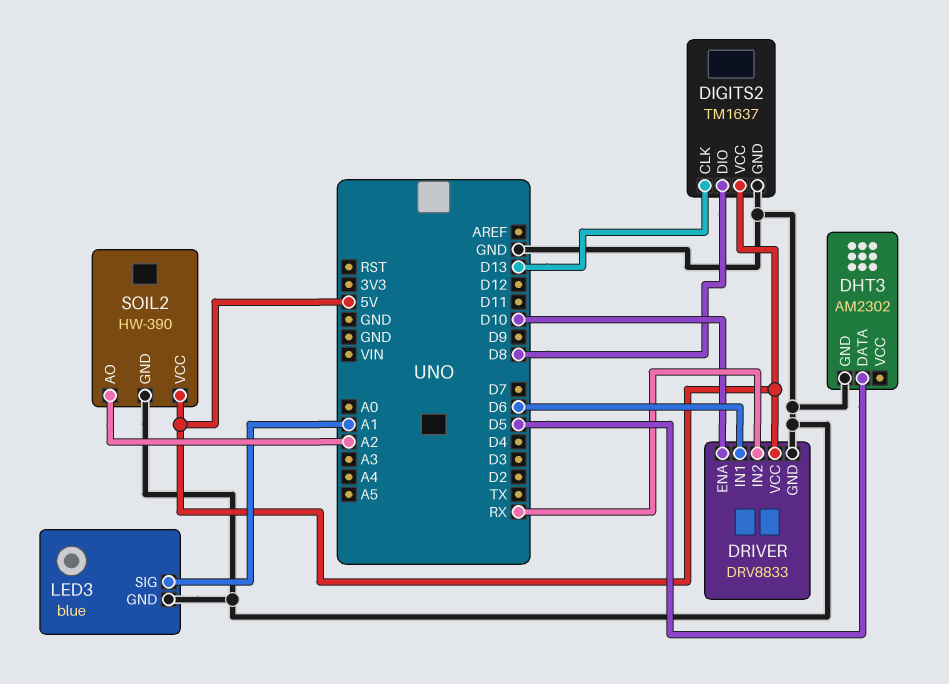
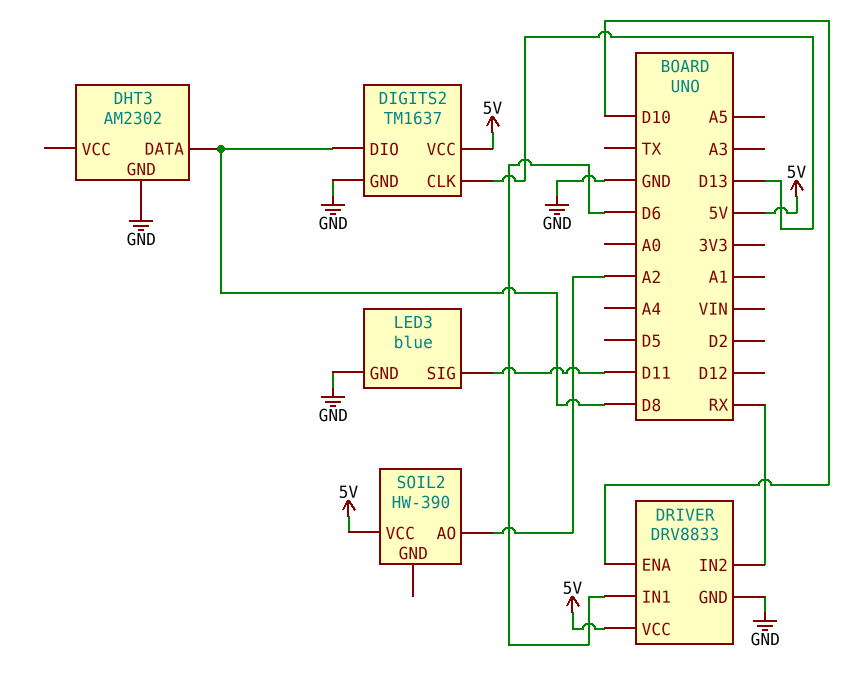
DHT3 pin DATA: D5 -> D8
LED3 pin SIG: A1 -> D11
SOIL2 pin GND: GND -> none

